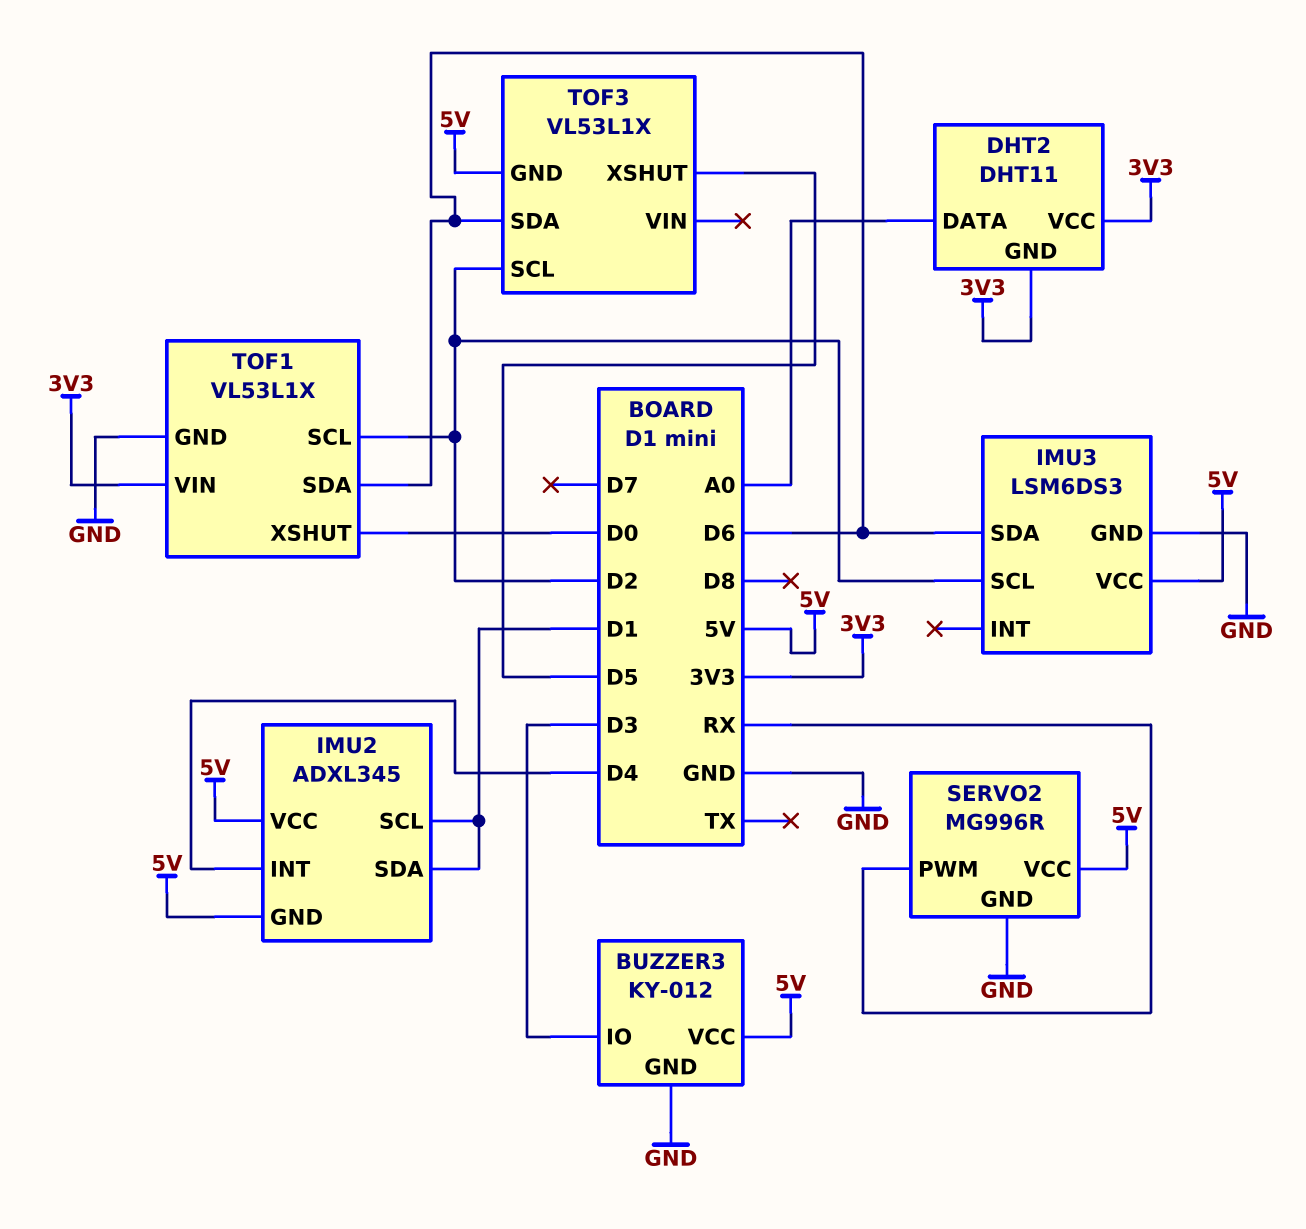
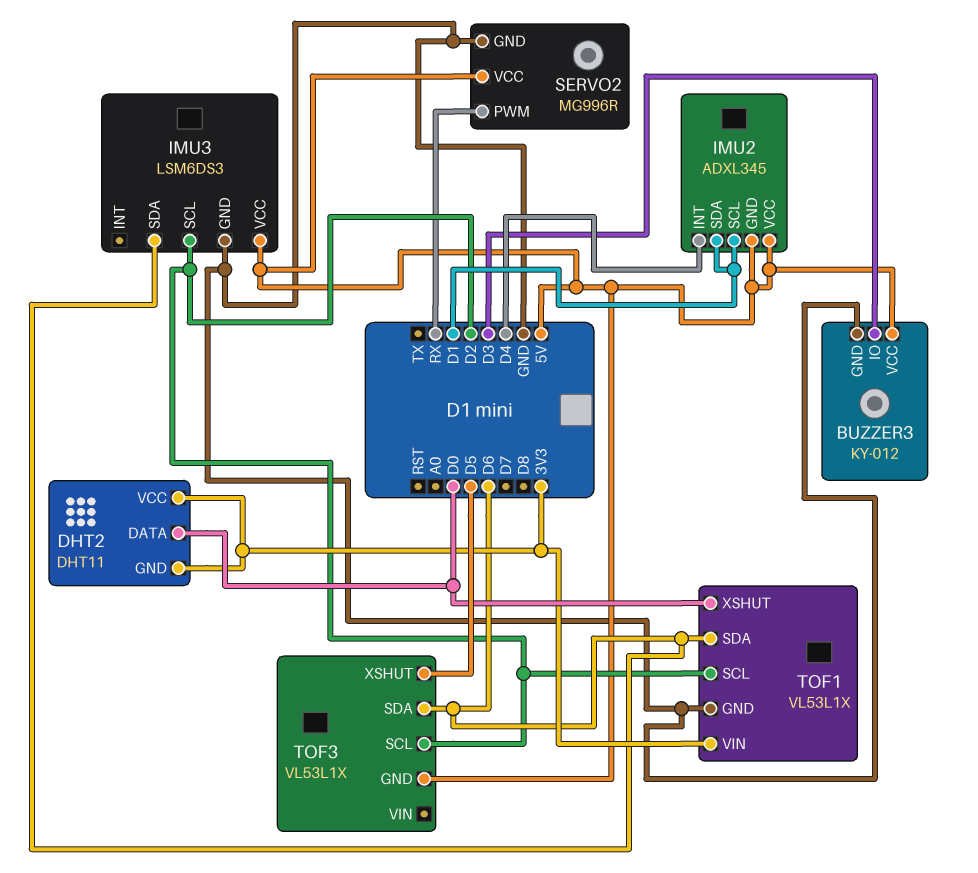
DHT2 pin DATA: A0 -> D0

